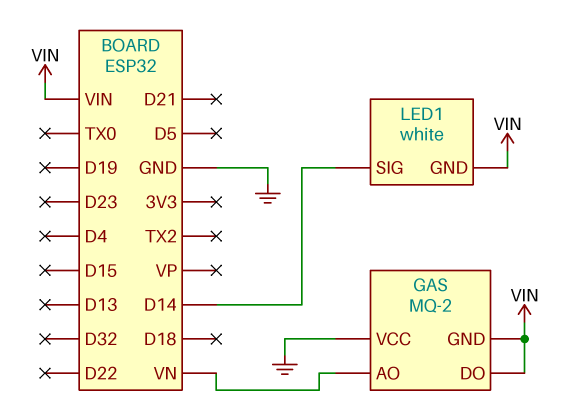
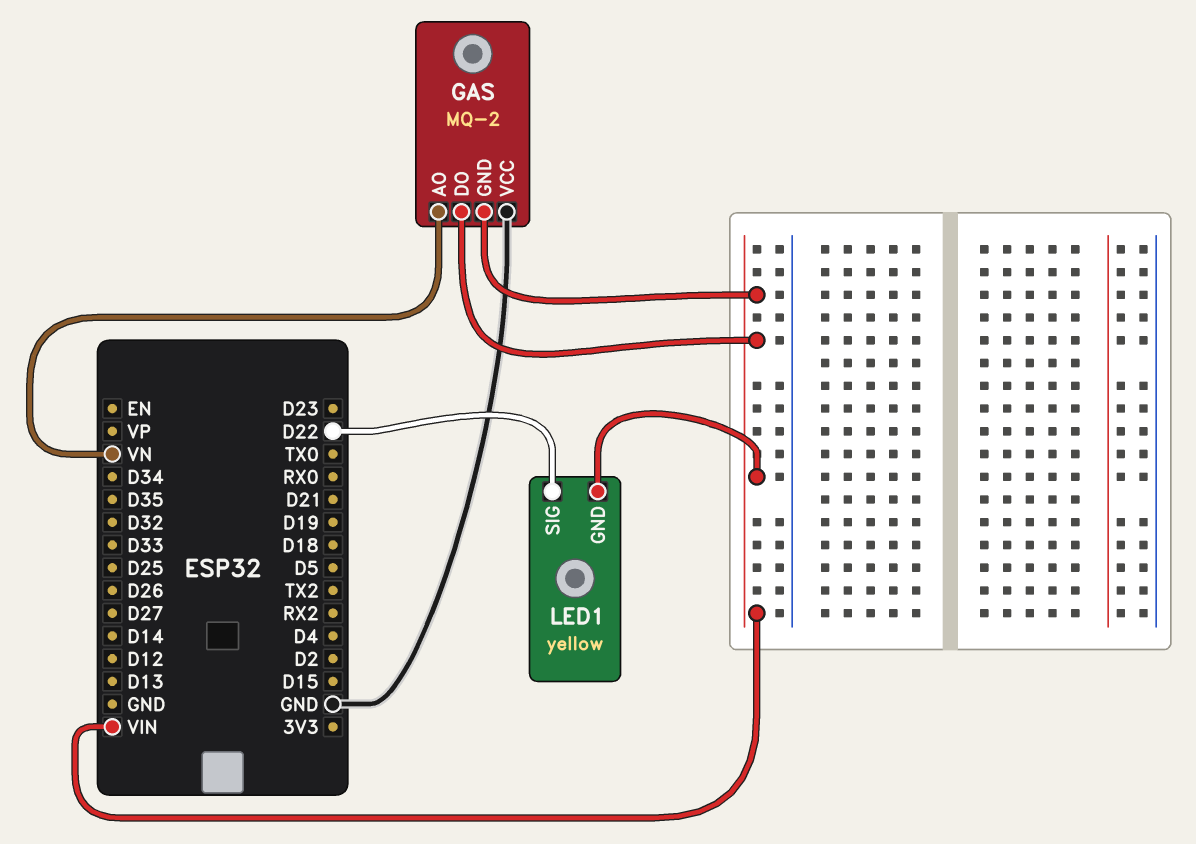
LED1: white -> yellow
LED1 pin SIG: D14 -> D22

